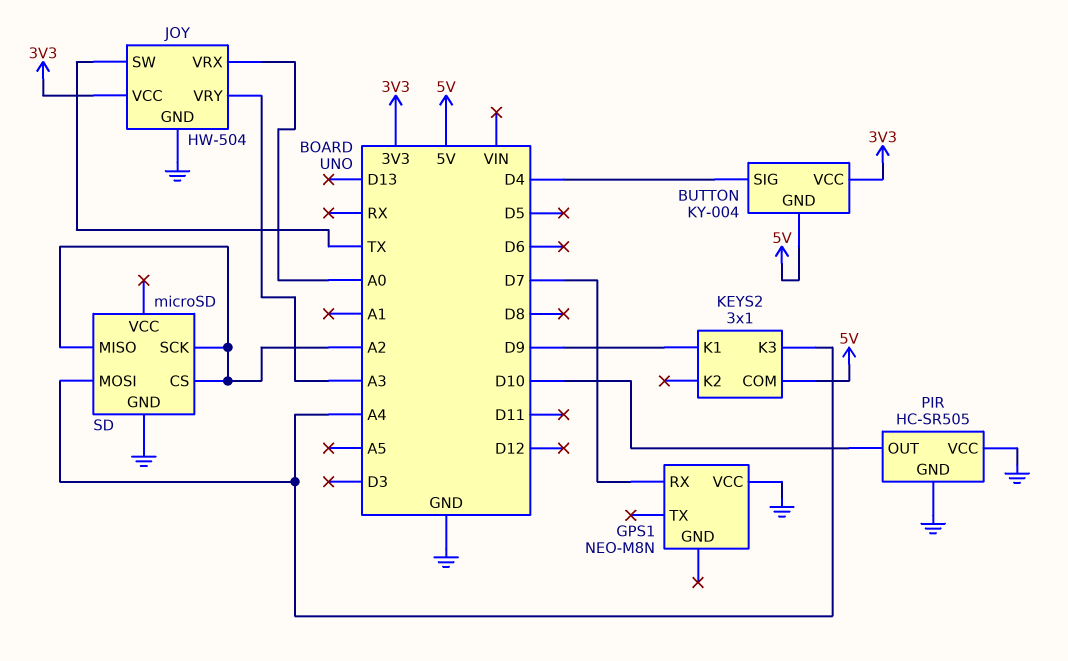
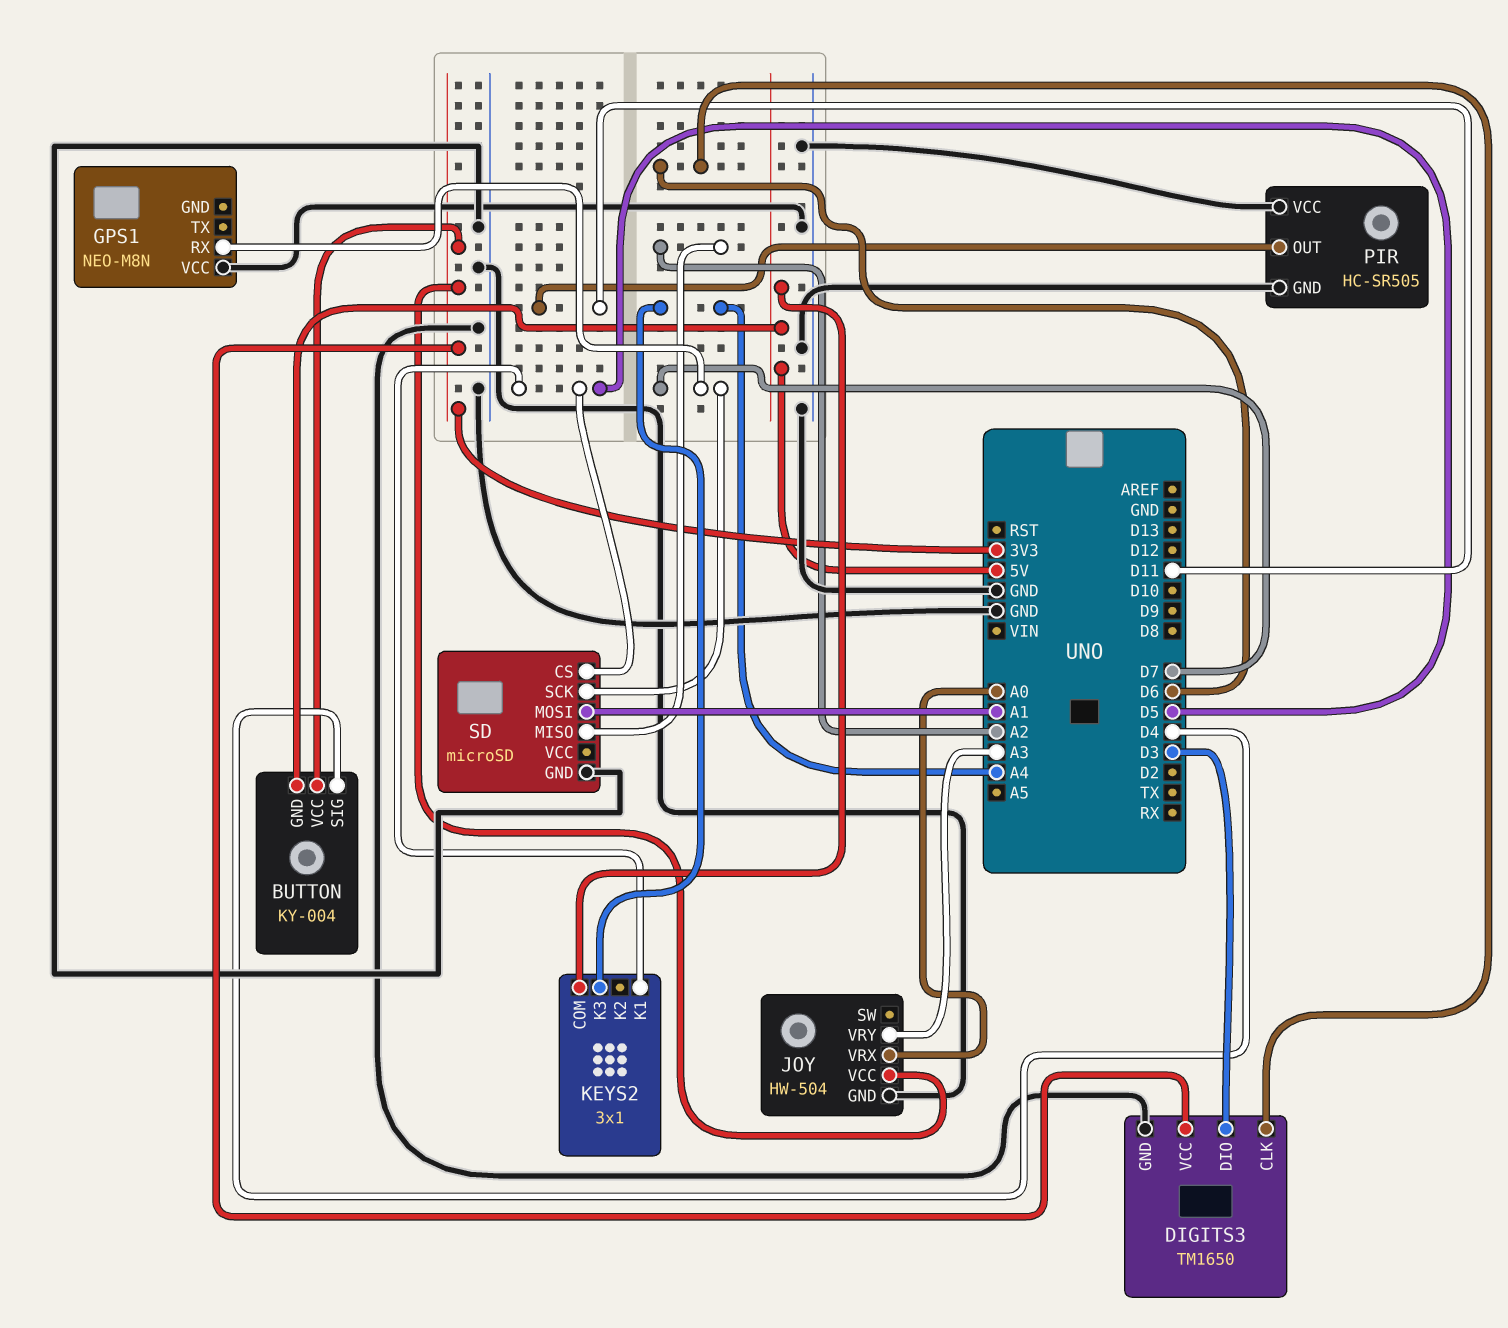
DIGITS3: none -> TM1650
DIGITS3 pin CLK: none -> D6
DIGITS3 pin DIO: none -> D3
DIGITS3 pin GND: none -> GND
DIGITS3 pin VCC: none -> 3V3
JOY pin SW: TX -> none
KEYS2 pin K1: D9 -> D5
PIR pin OUT: D10 -> D11
SD pin CS: A2 -> D5
SD pin MOSI: A4 -> A1
SD pin SCK: A2 -> D7

